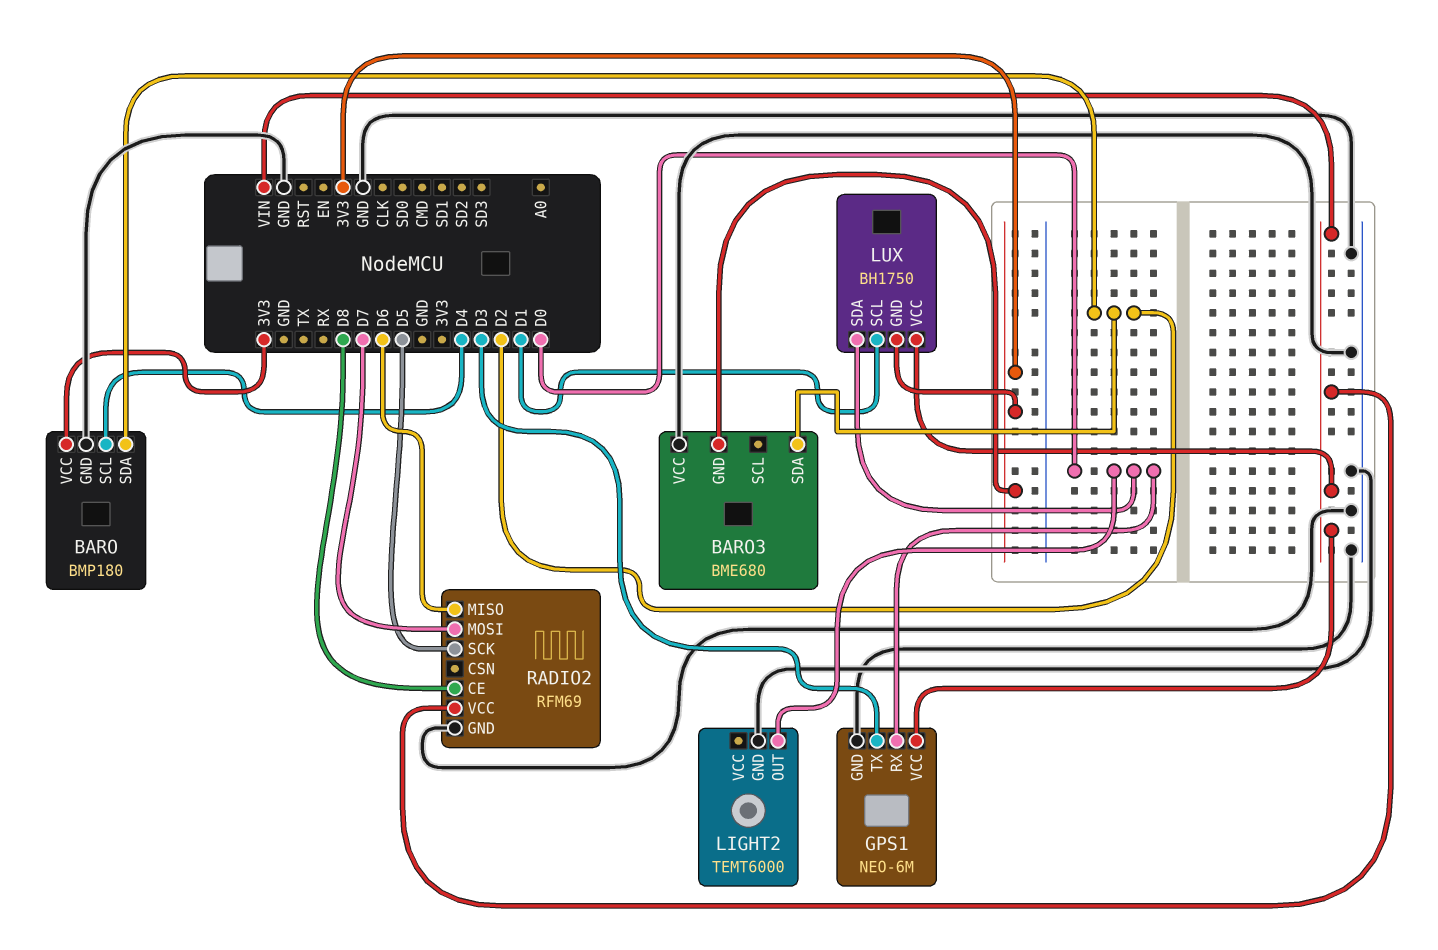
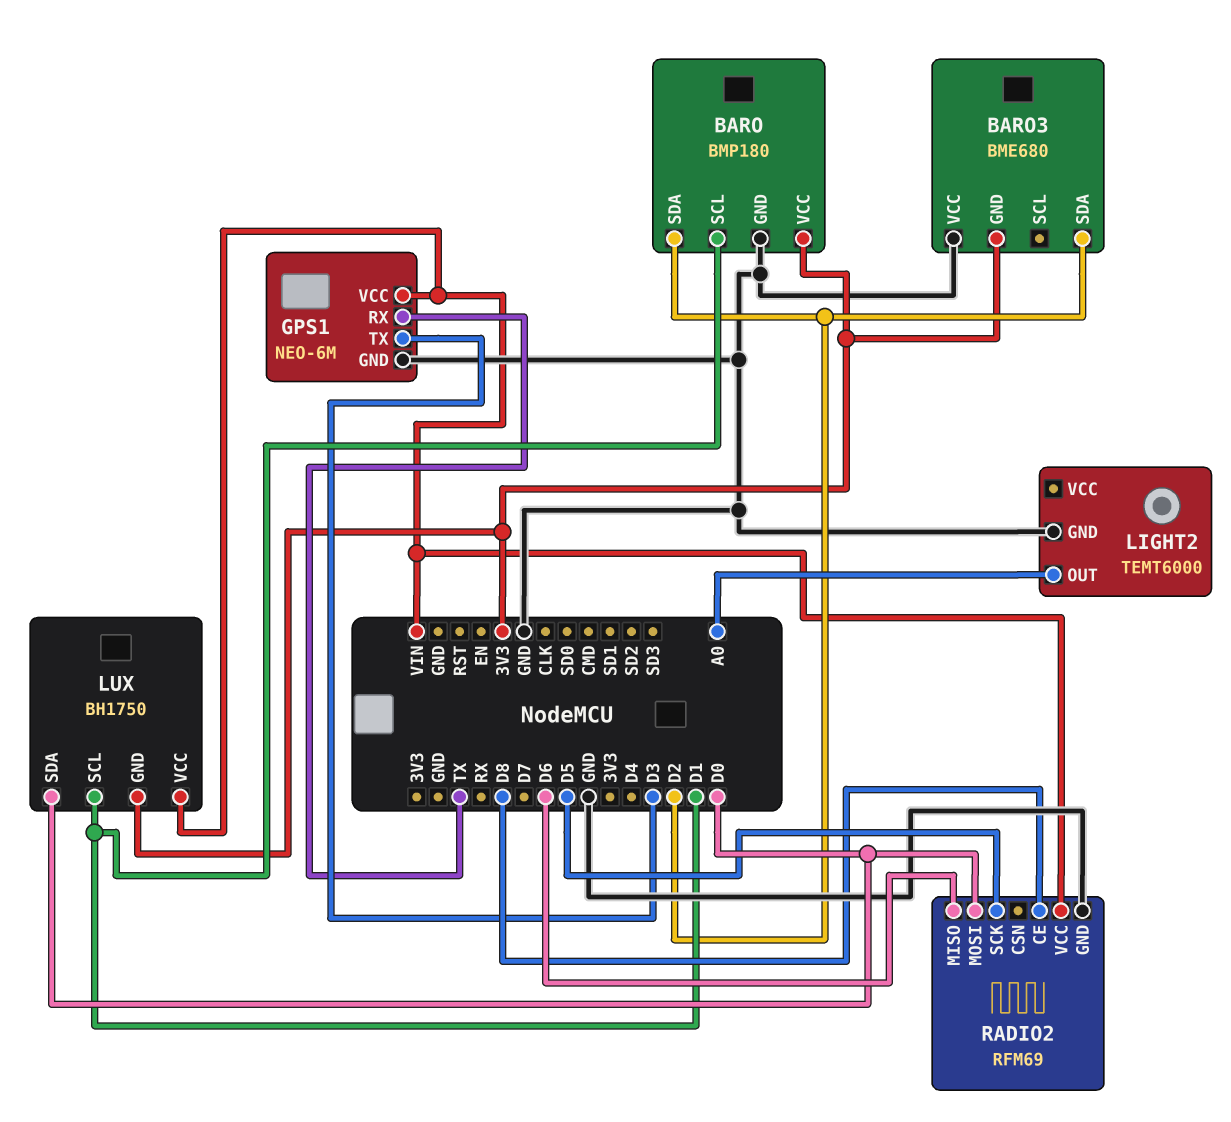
BARO pin SCL: D4 -> D1
GPS1 pin RX: D0 -> TX
LIGHT2 pin OUT: D0 -> A0
RADIO2 pin MOSI: D7 -> D0

